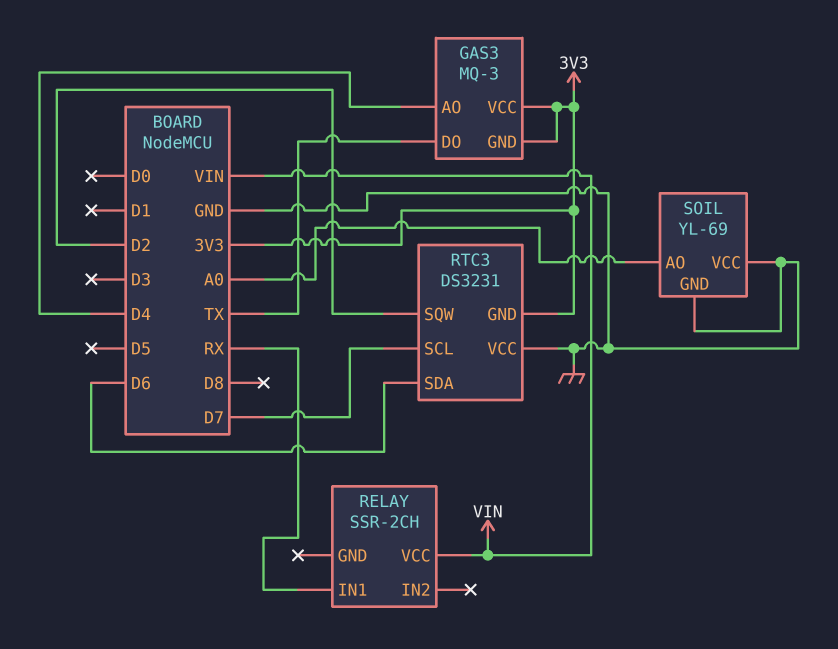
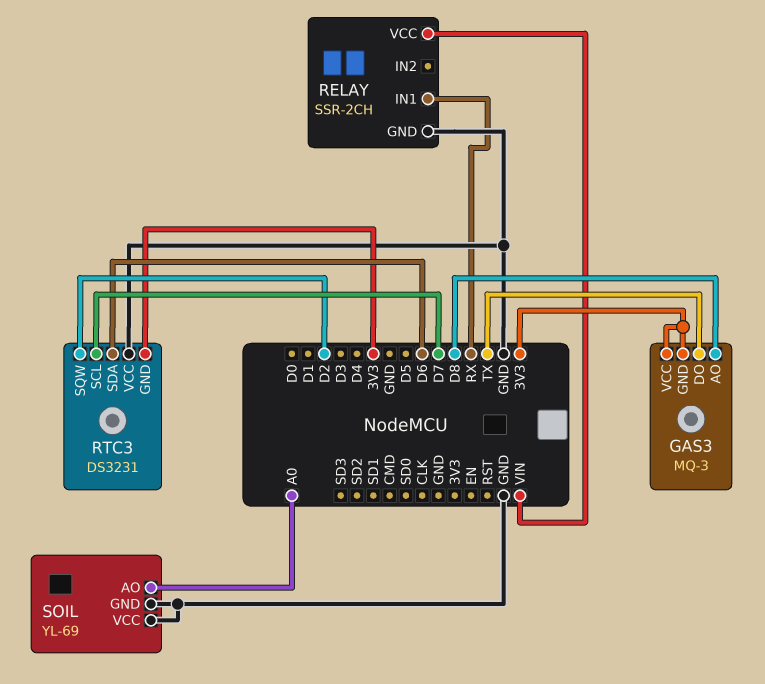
GAS3 pin AO: D4 -> D8
RELAY pin GND: none -> GND

